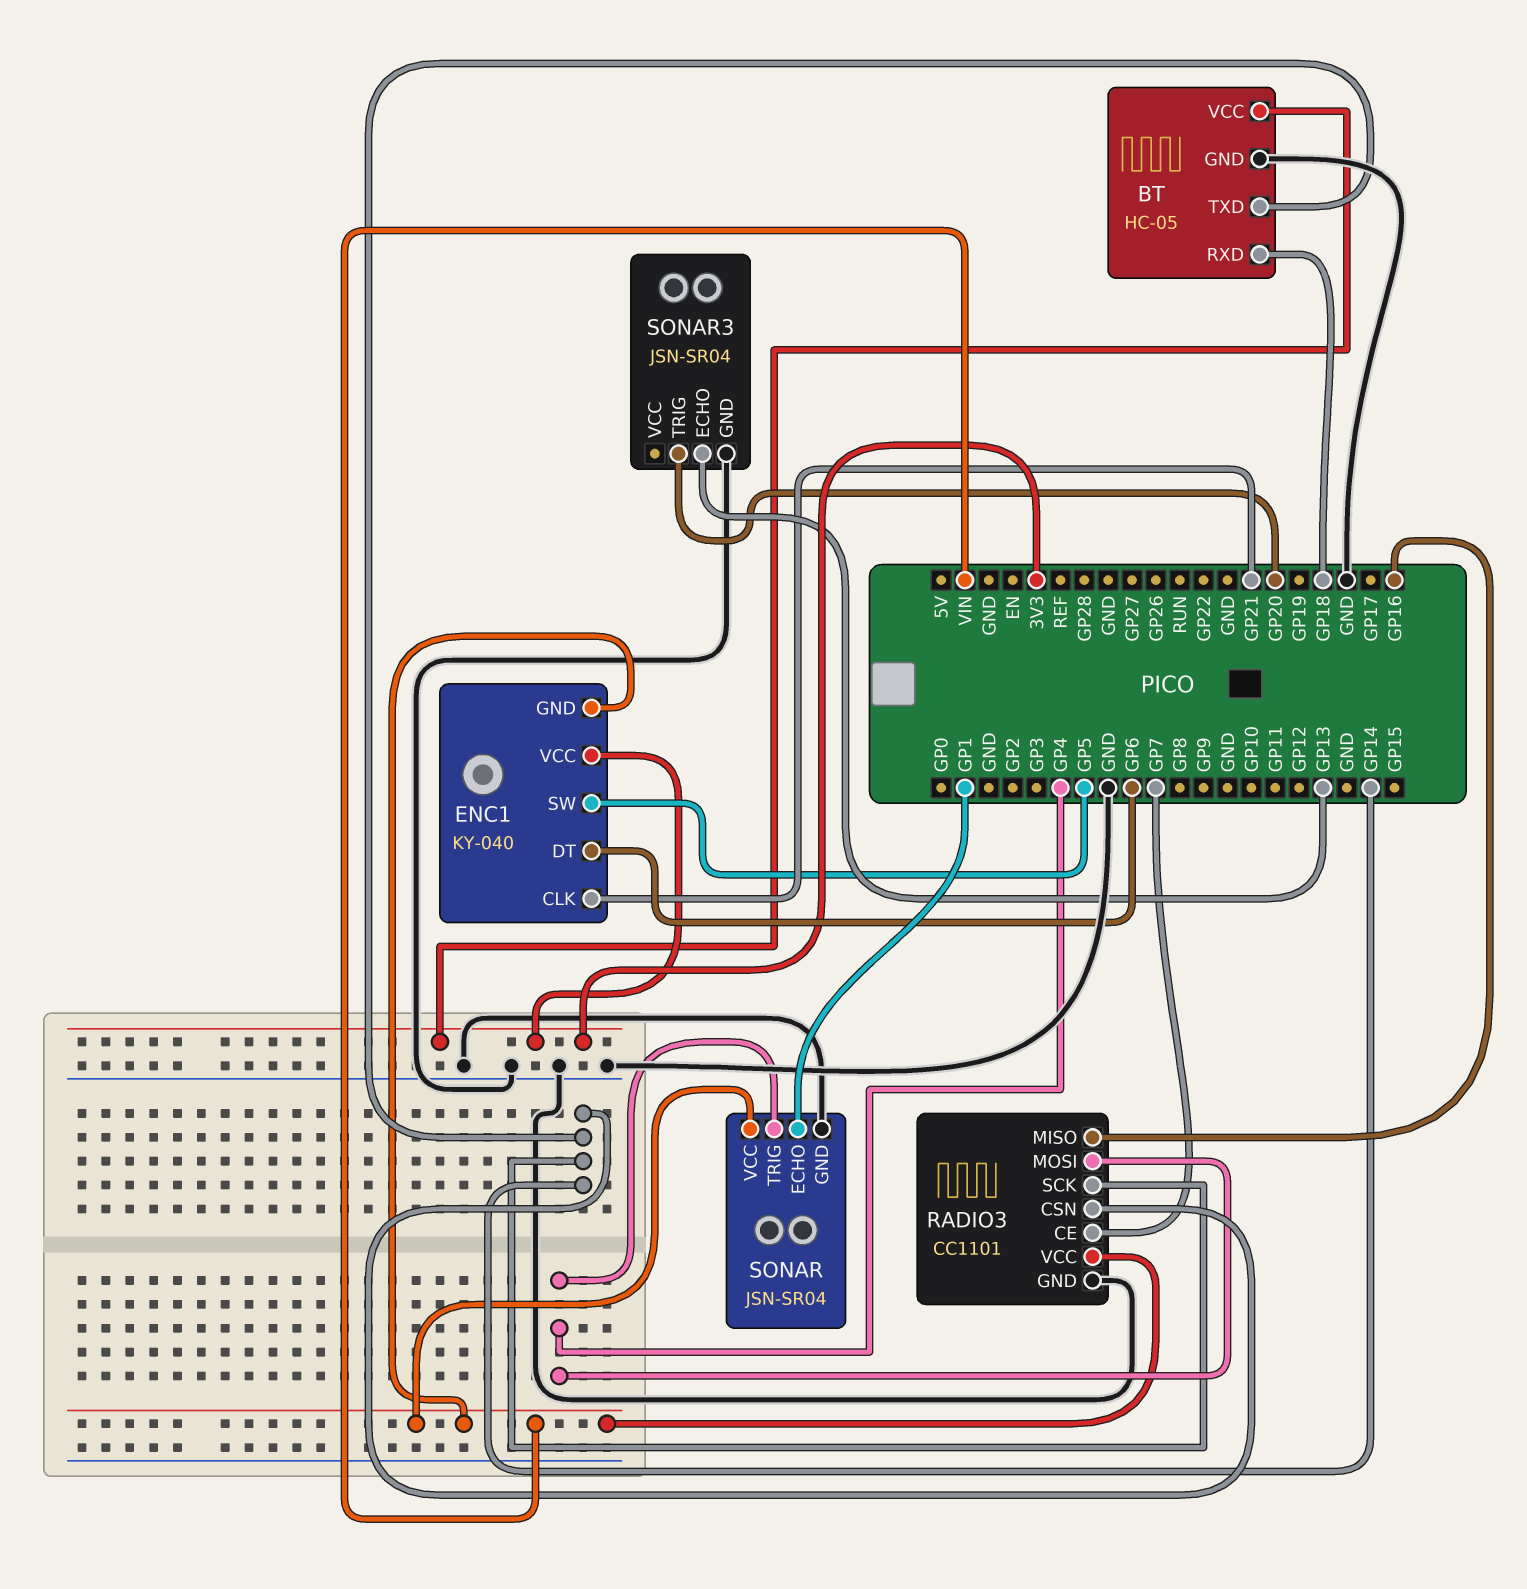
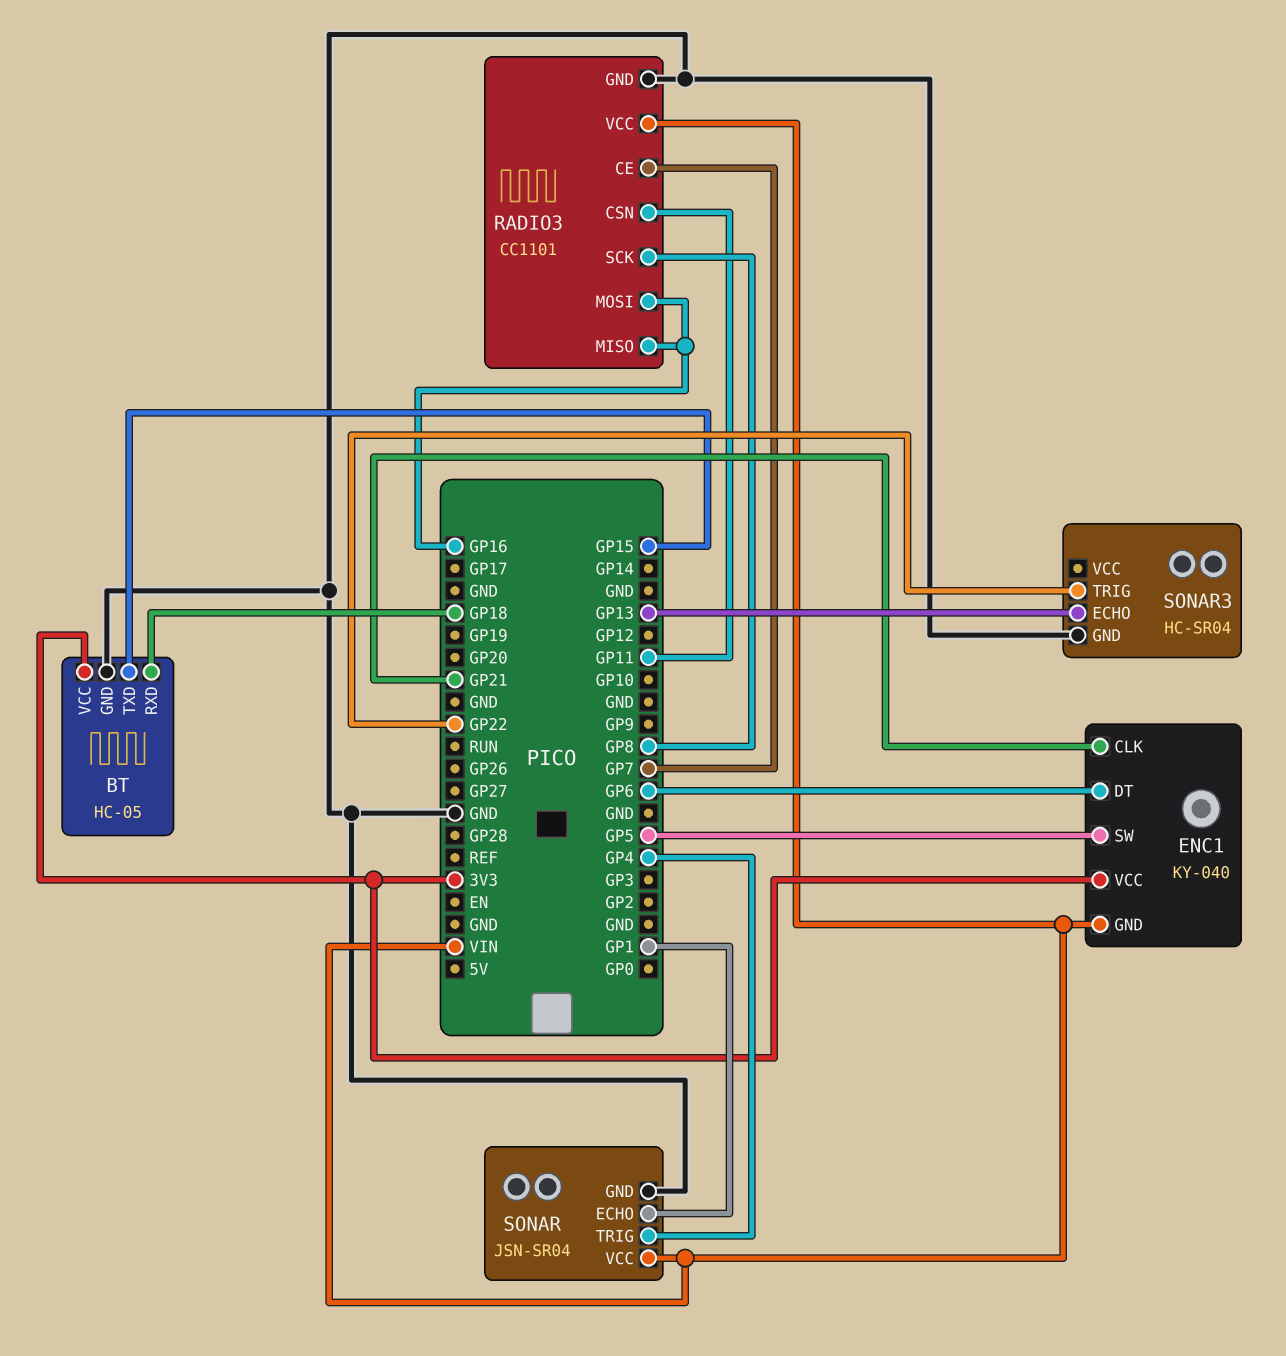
BT pin TXD: GP14 -> GP15
RADIO3 pin CSN: GP14 -> GP11
RADIO3 pin MOSI: GP4 -> GP16
RADIO3 pin SCK: GP14 -> GP8
SONAR3: JSN-SR04 -> HC-SR04
SONAR3 pin TRIG: GP20 -> GP22

